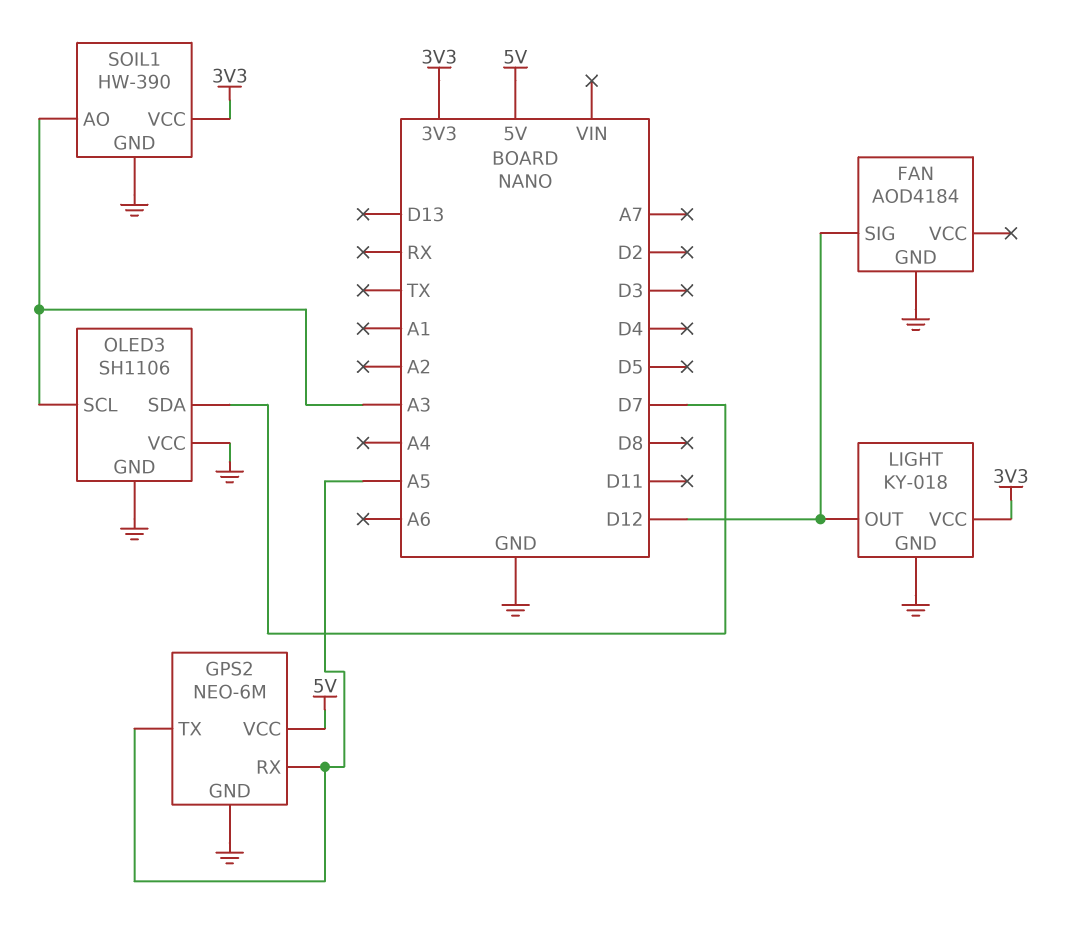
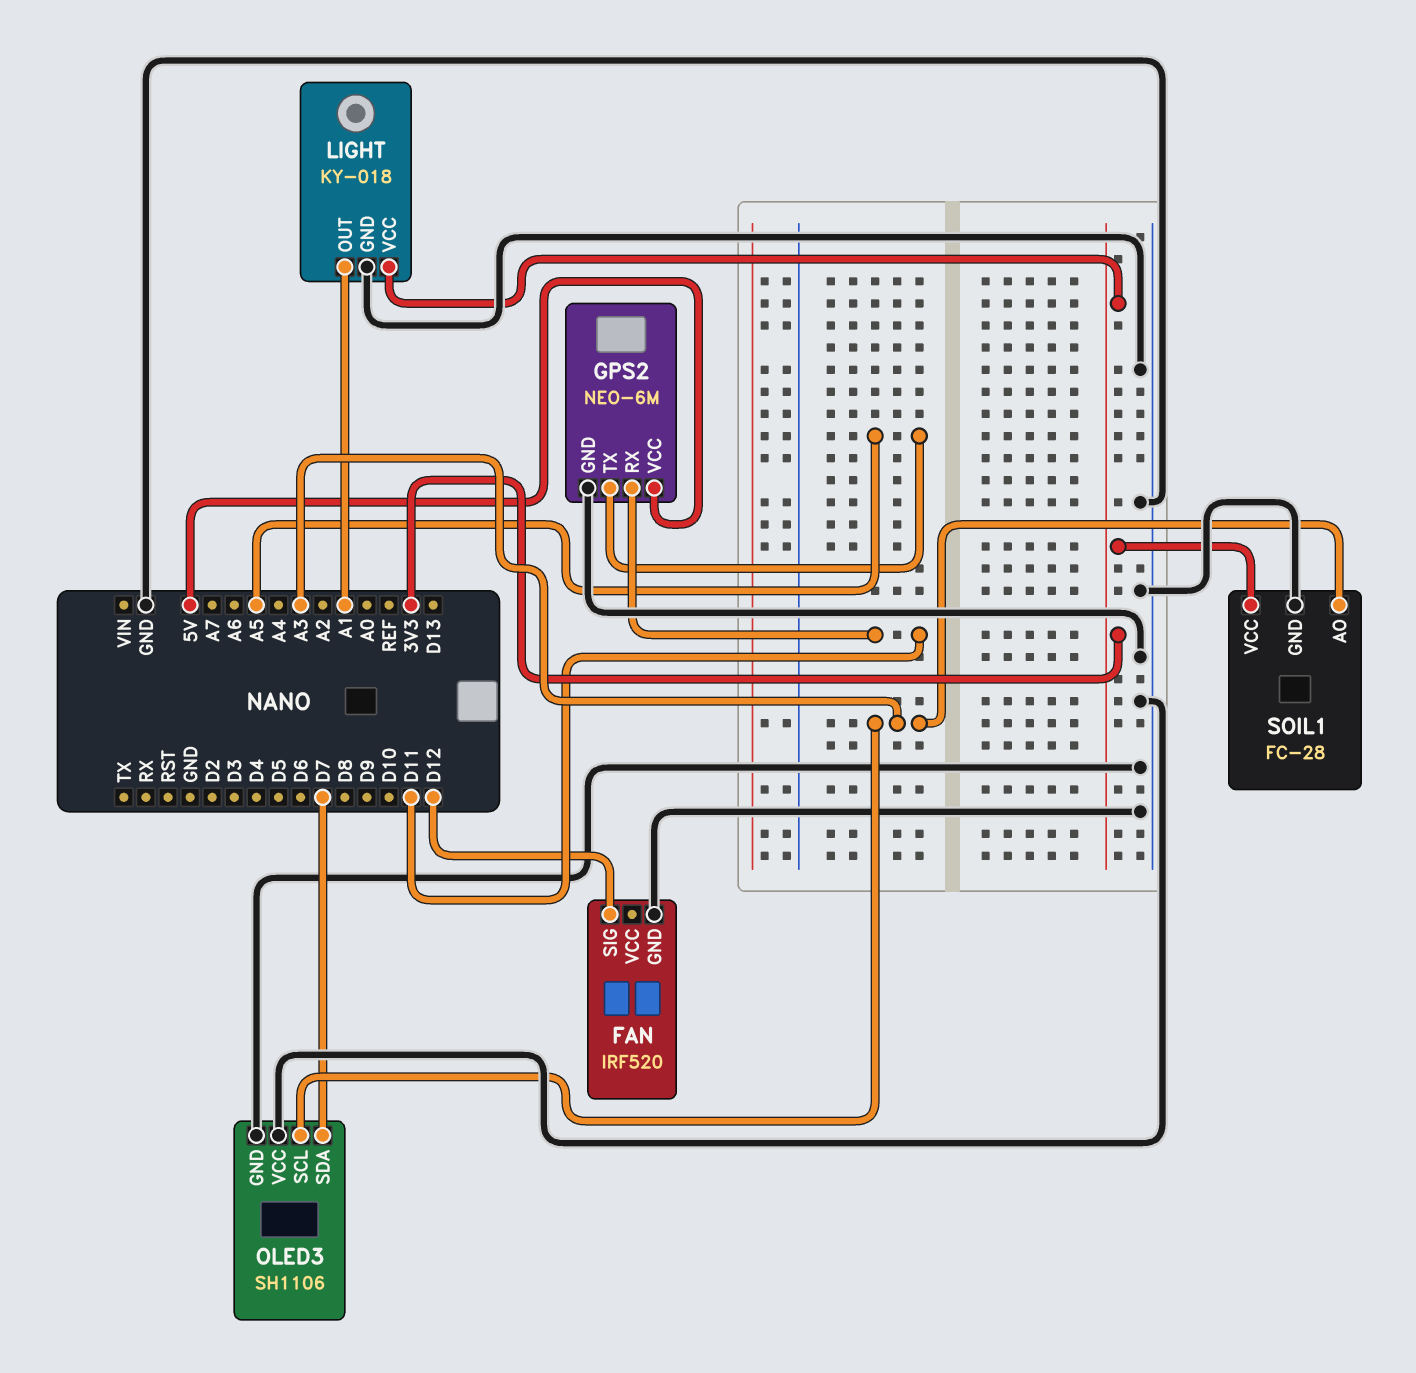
FAN: AOD4184 -> IRF520
GPS2 pin RX: A5 -> D11
LIGHT pin OUT: D12 -> A1
SOIL1: HW-390 -> FC-28

